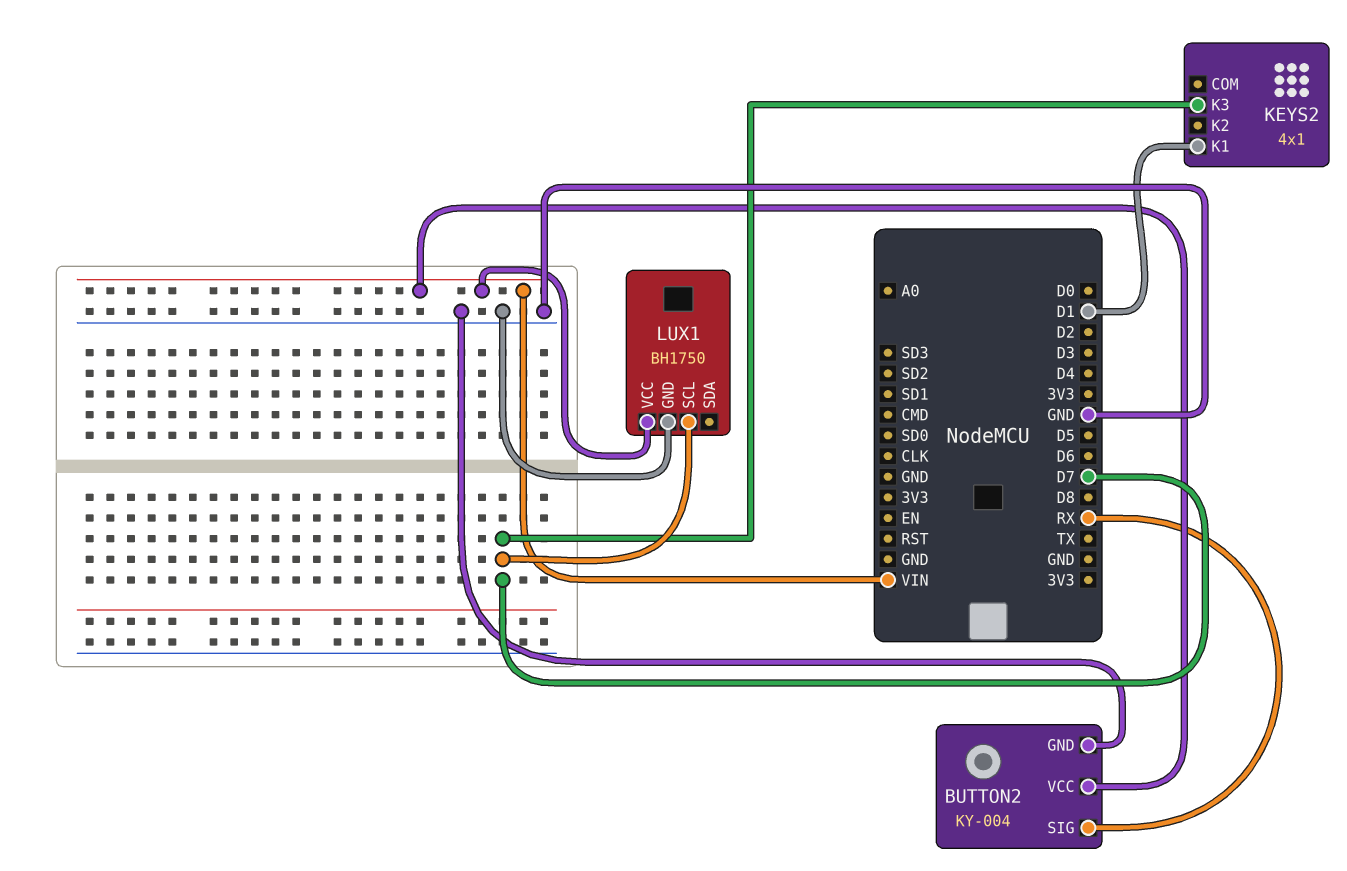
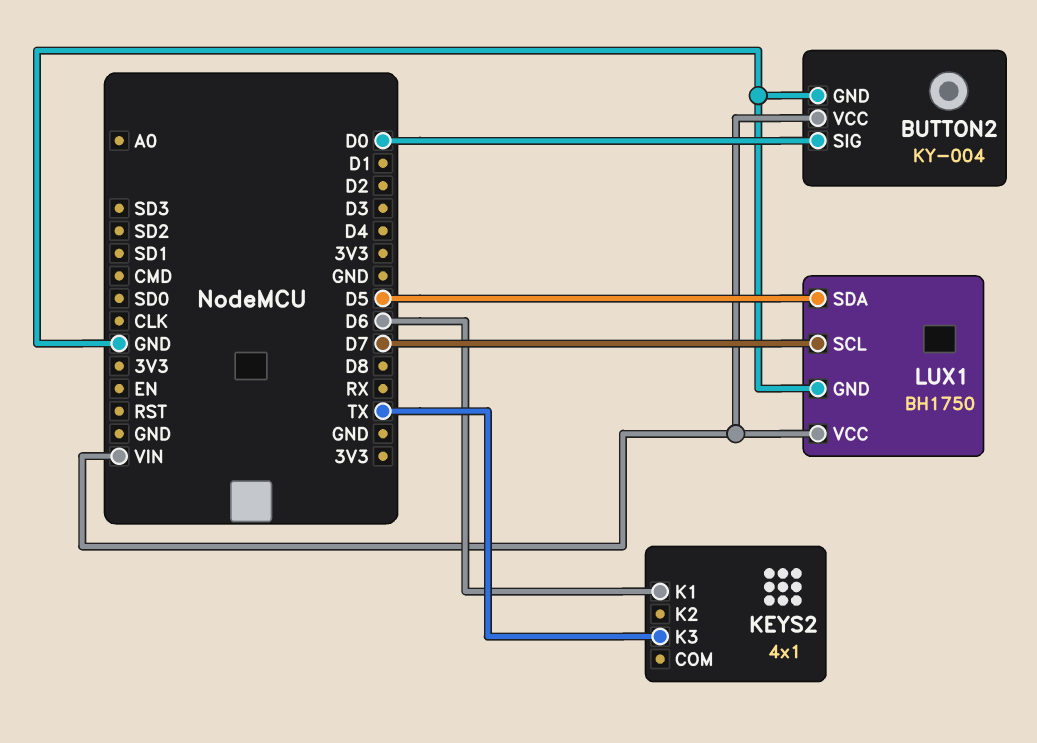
BUTTON2 pin SIG: RX -> D0
KEYS2 pin K1: D1 -> D6
KEYS2 pin K3: D7 -> TX
LUX1 pin SDA: none -> D5

